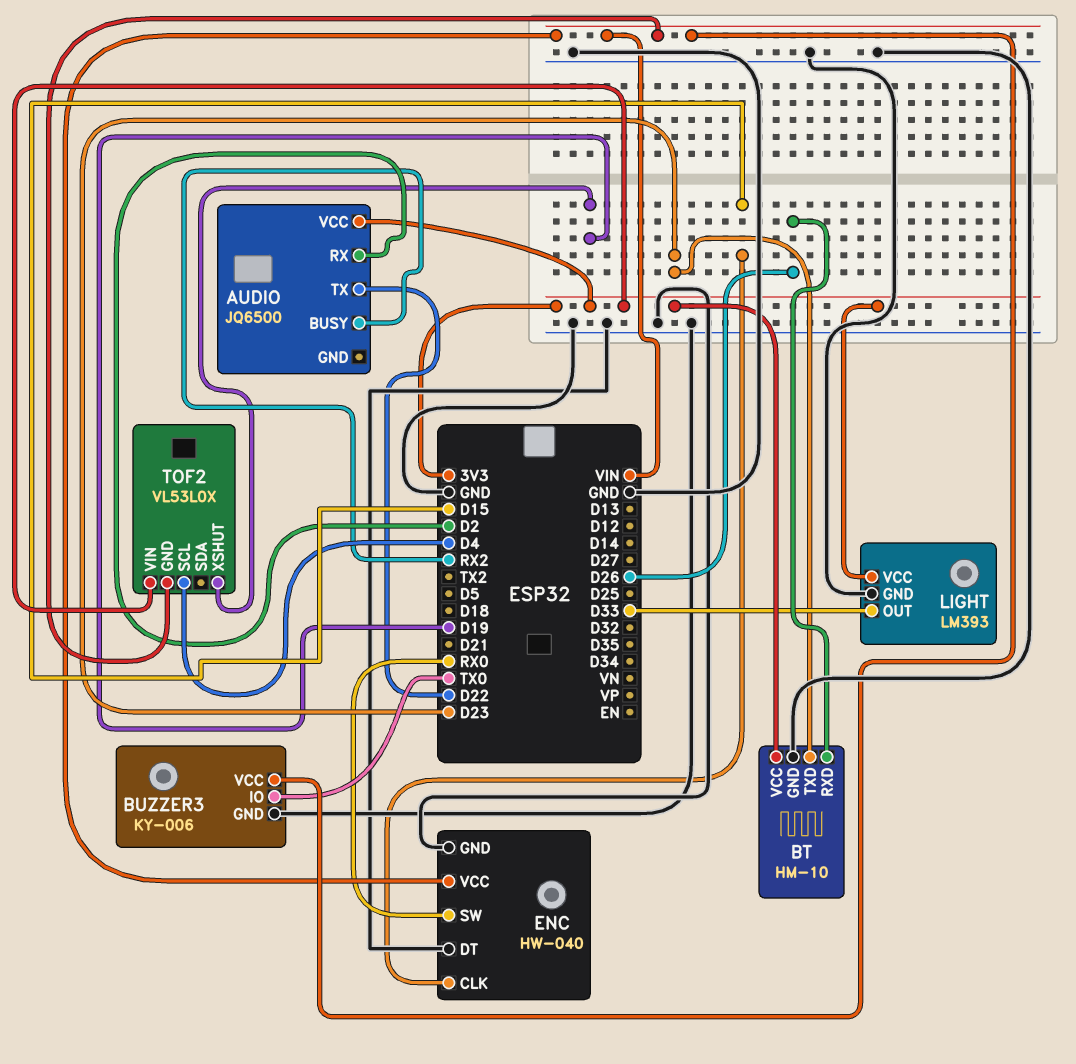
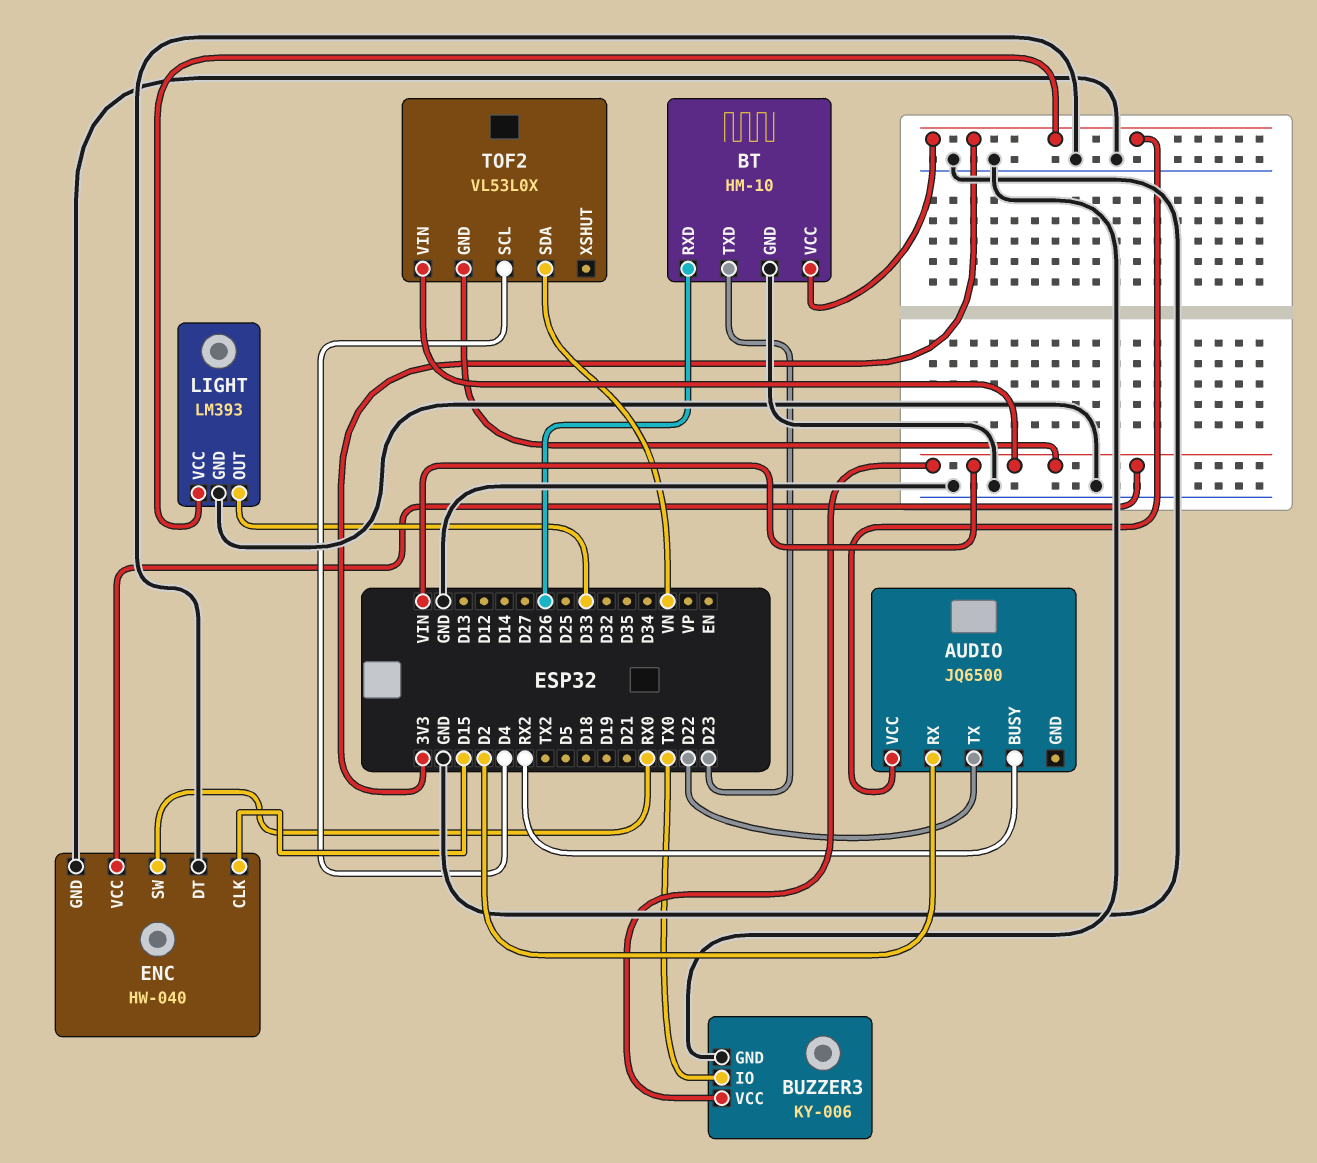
TOF2 pin SDA: none -> VN
TOF2 pin VIN: 3V3 -> VIN
TOF2 pin XSHUT: D19 -> none

